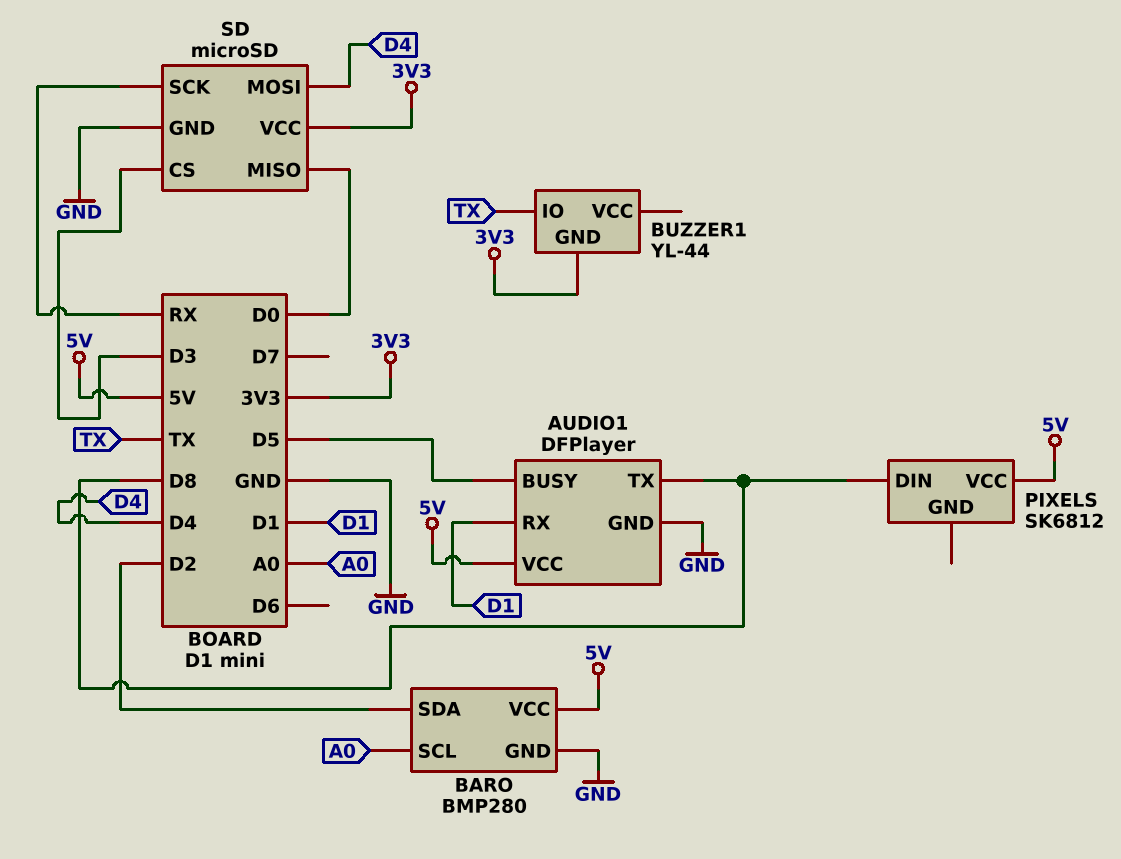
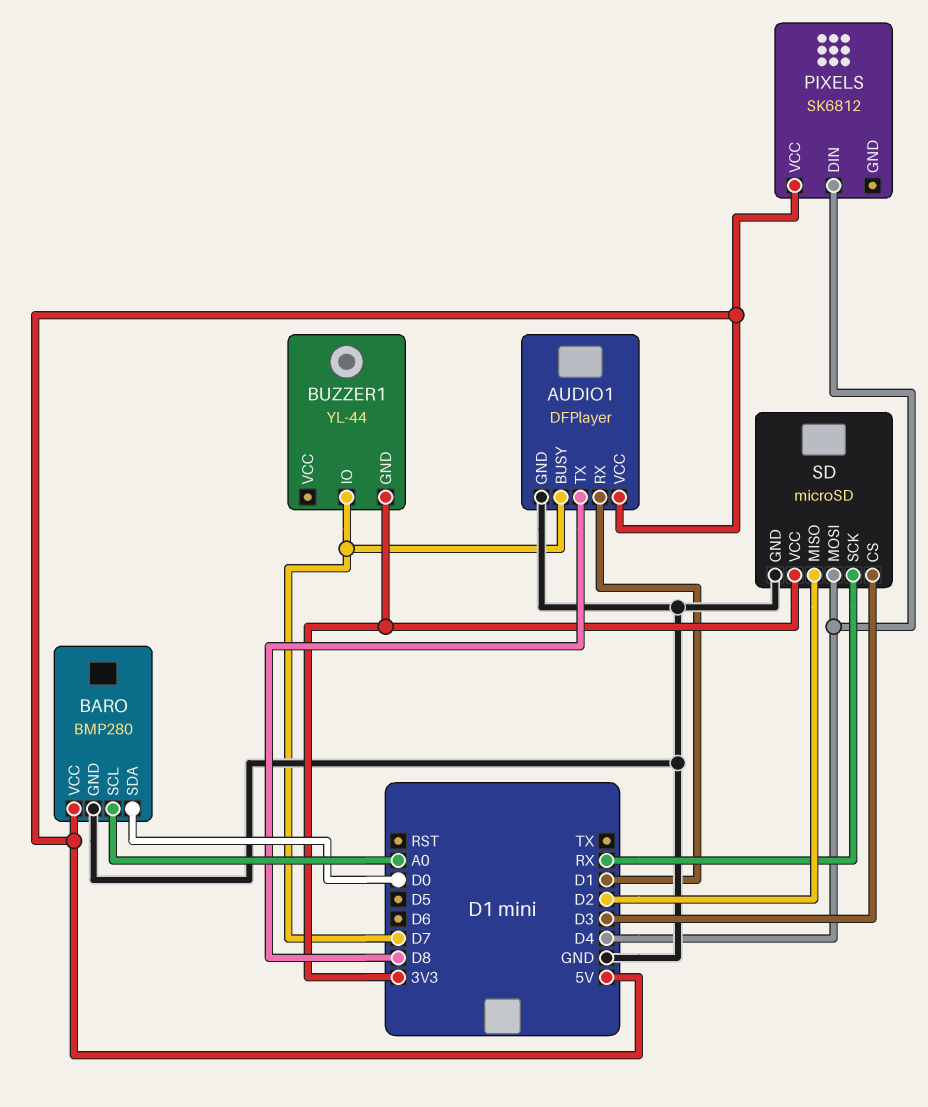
AUDIO1 pin BUSY: D5 -> D7
BARO pin SDA: D2 -> D0
BUZZER1 pin IO: TX -> D7
PIXELS pin DIN: D8 -> D4
SD pin MISO: D0 -> D2

